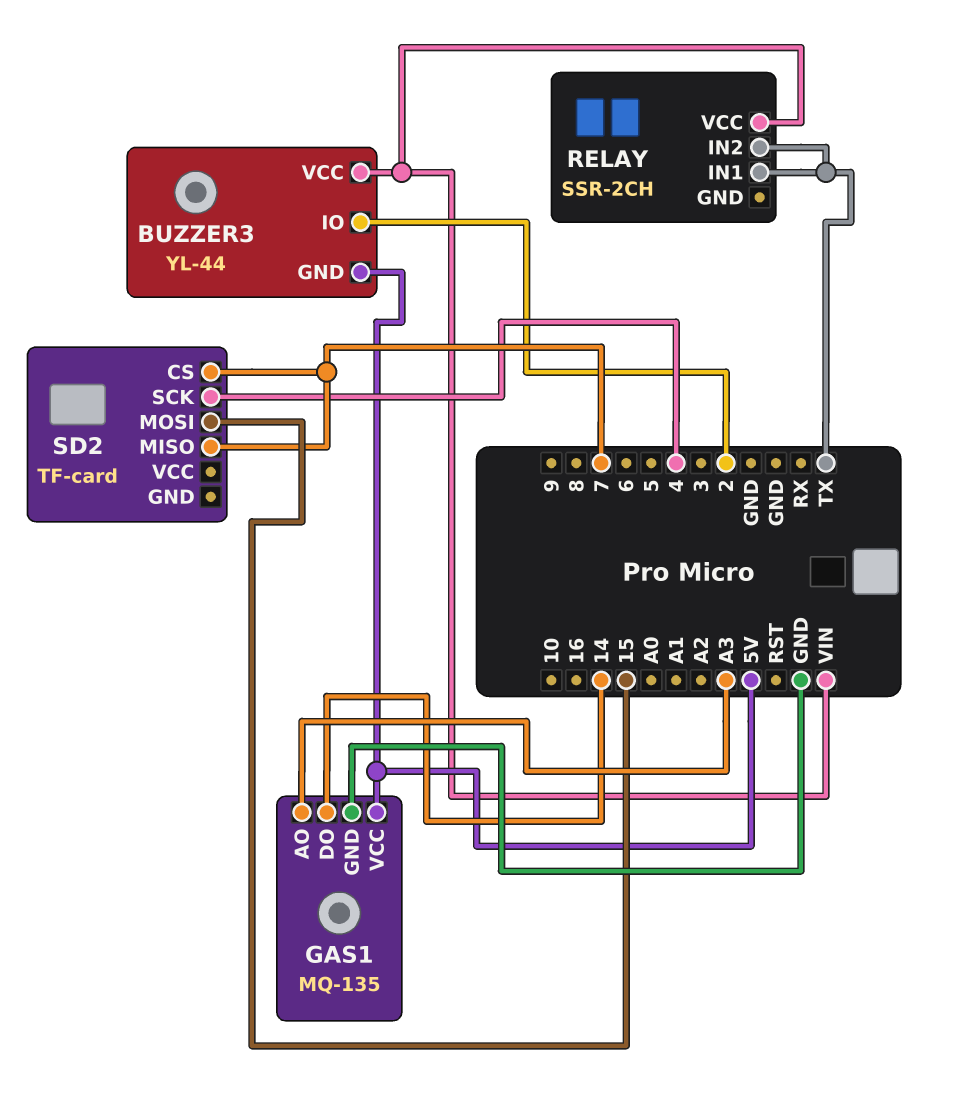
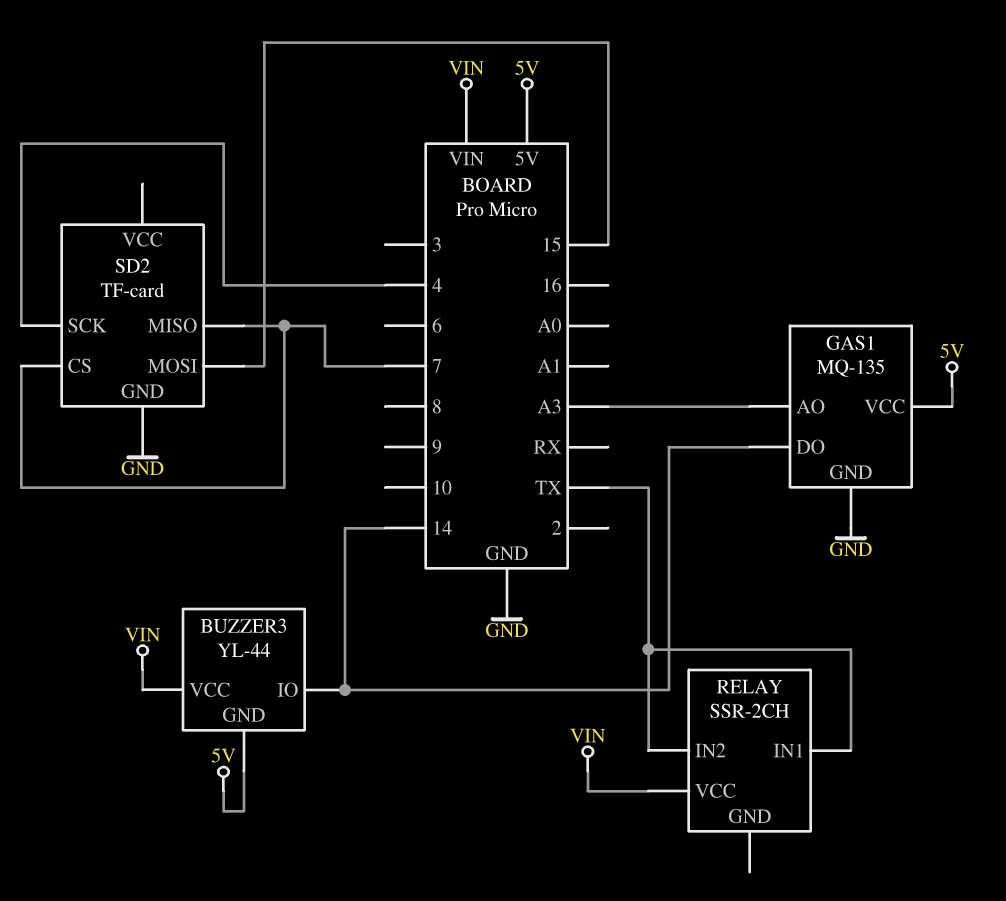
BUZZER3 pin IO: 2 -> 14
SD2 pin GND: none -> GND

